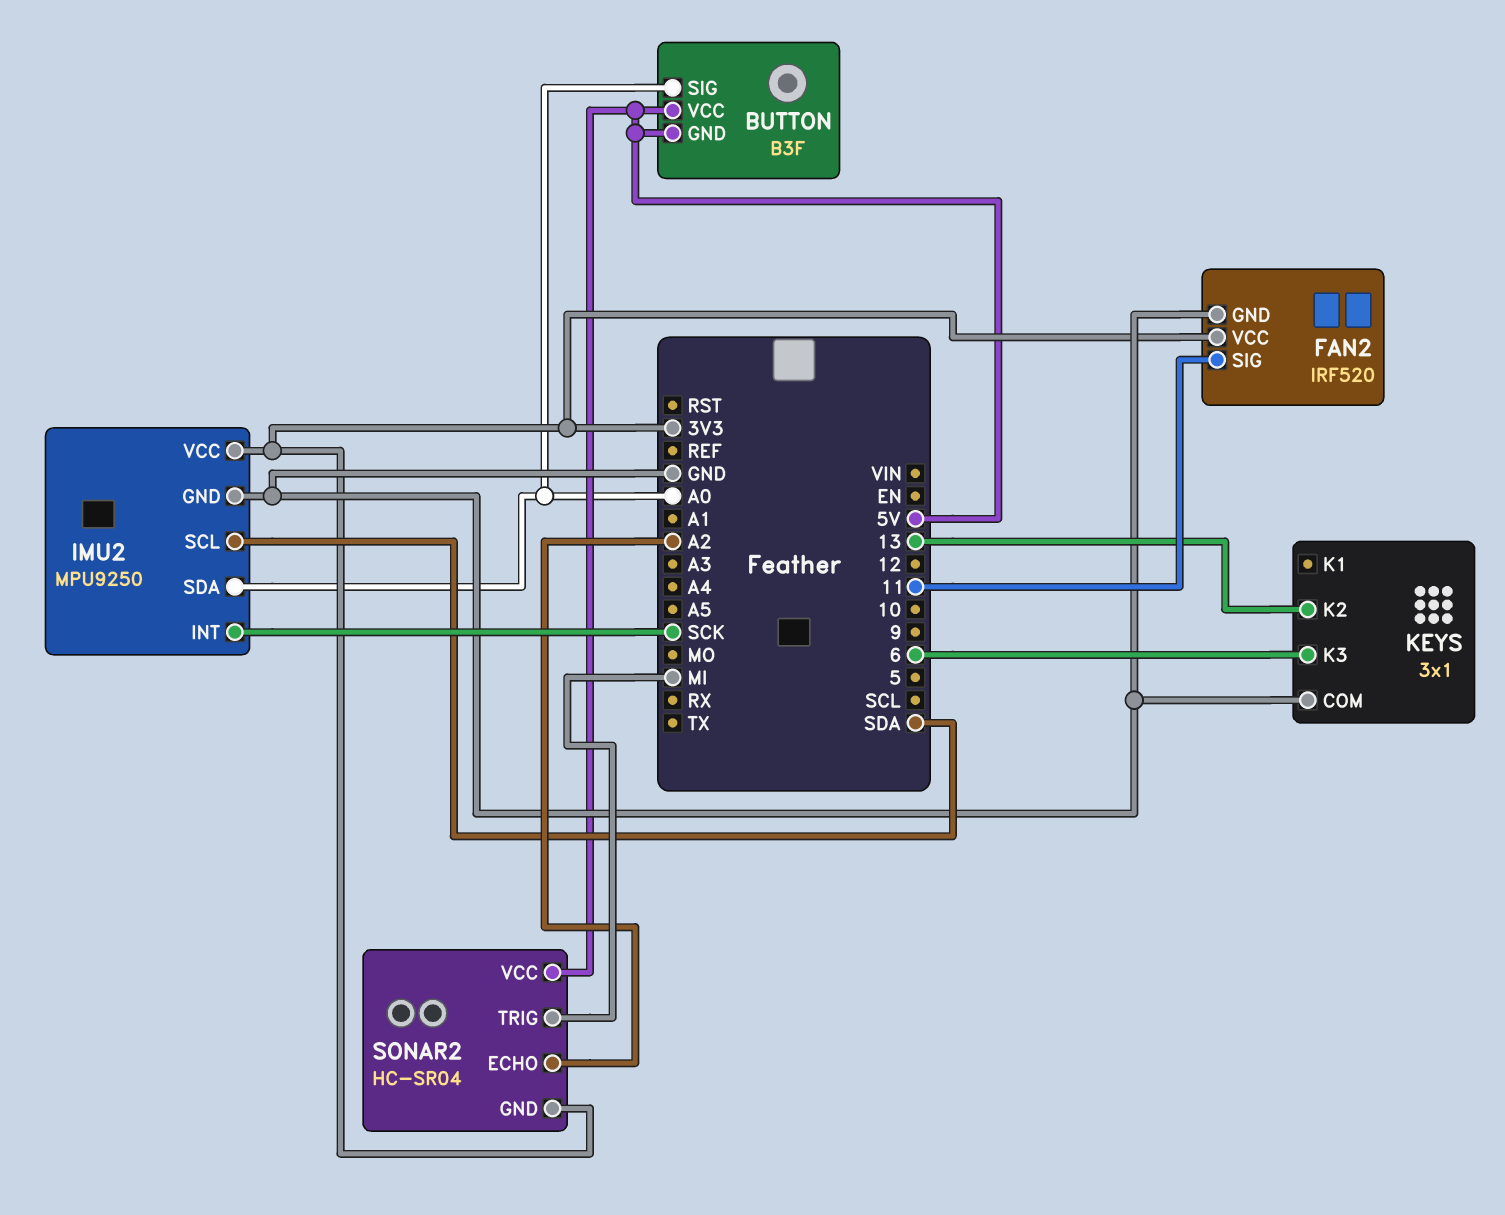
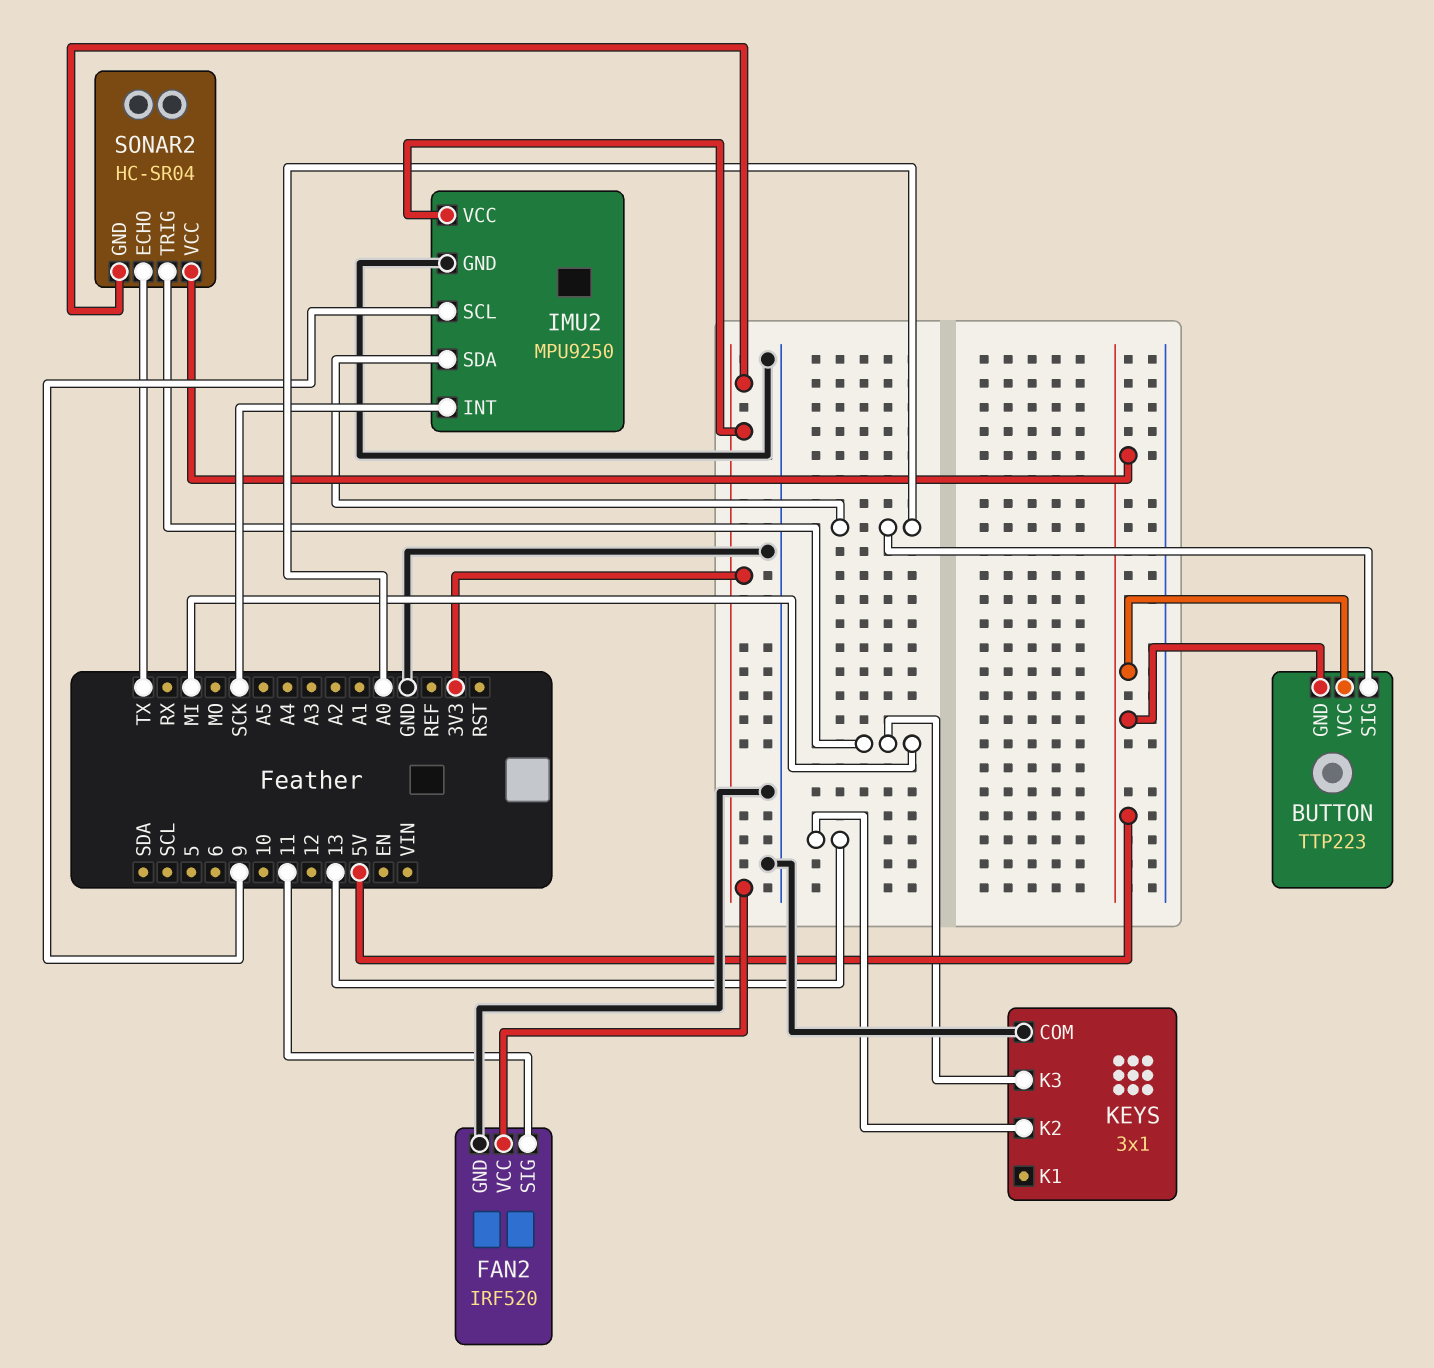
BUTTON: B3F -> TTP223
IMU2 pin SCL: SDA -> 9
KEYS pin K3: 6 -> MI
SONAR2 pin ECHO: A2 -> TX

